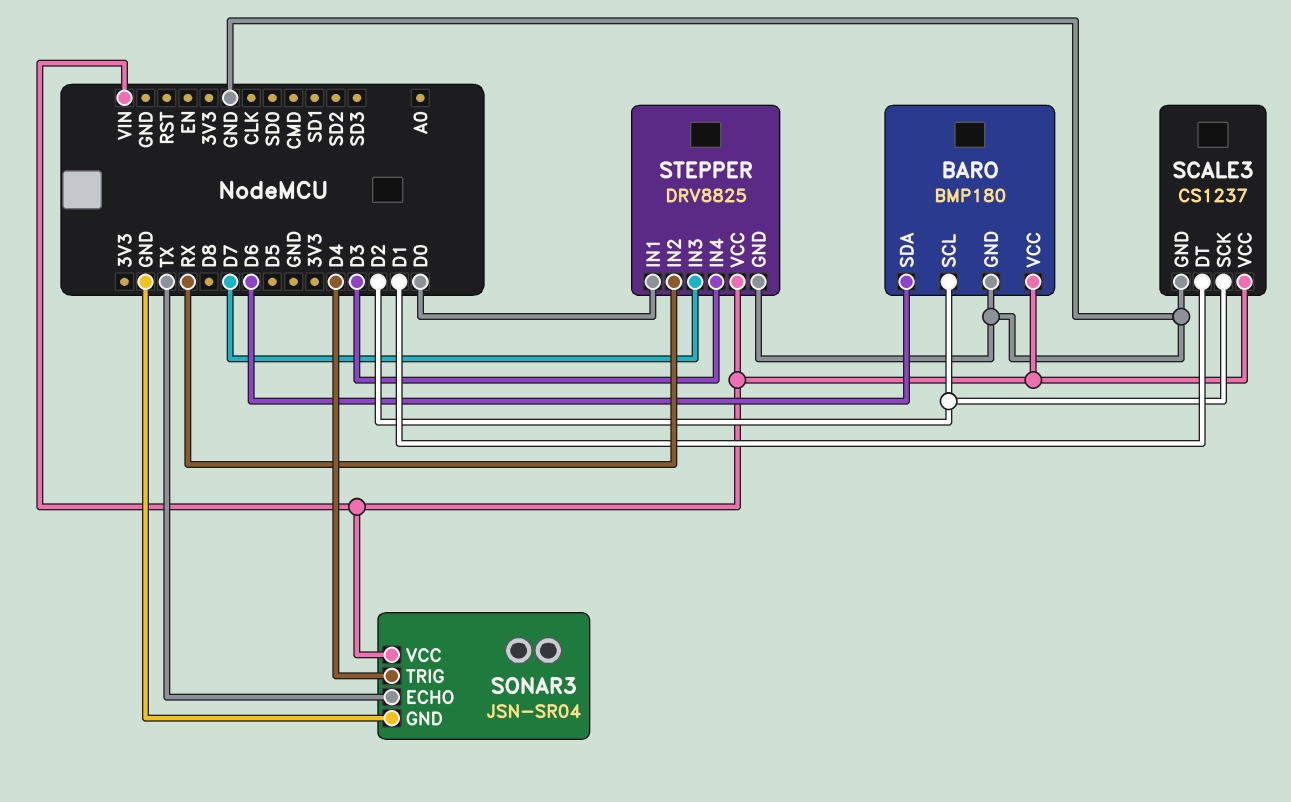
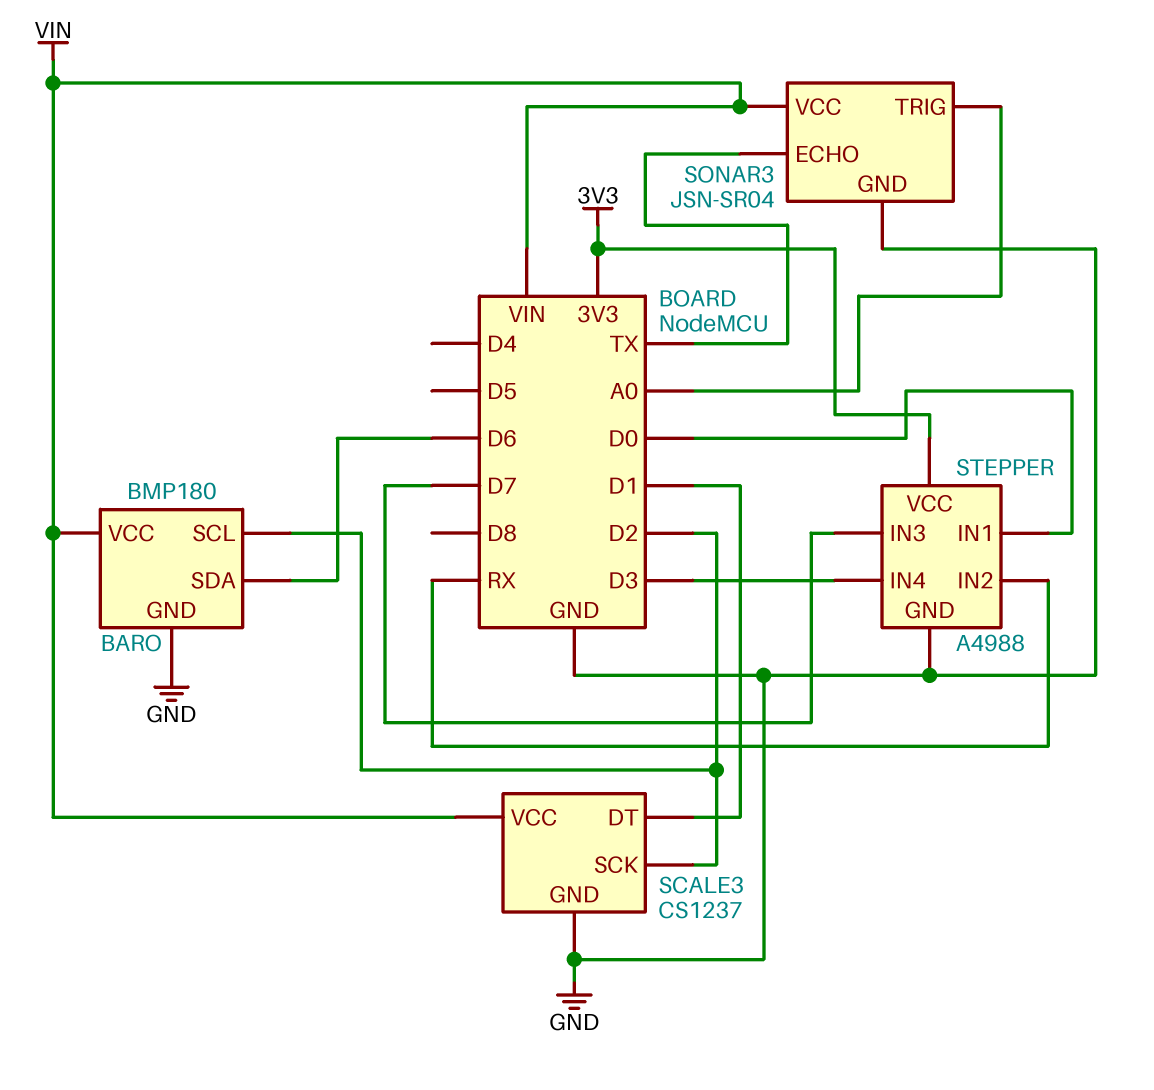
SONAR3 pin TRIG: D4 -> A0
STEPPER: DRV8825 -> A4988
STEPPER pin VCC: VIN -> 3V3

